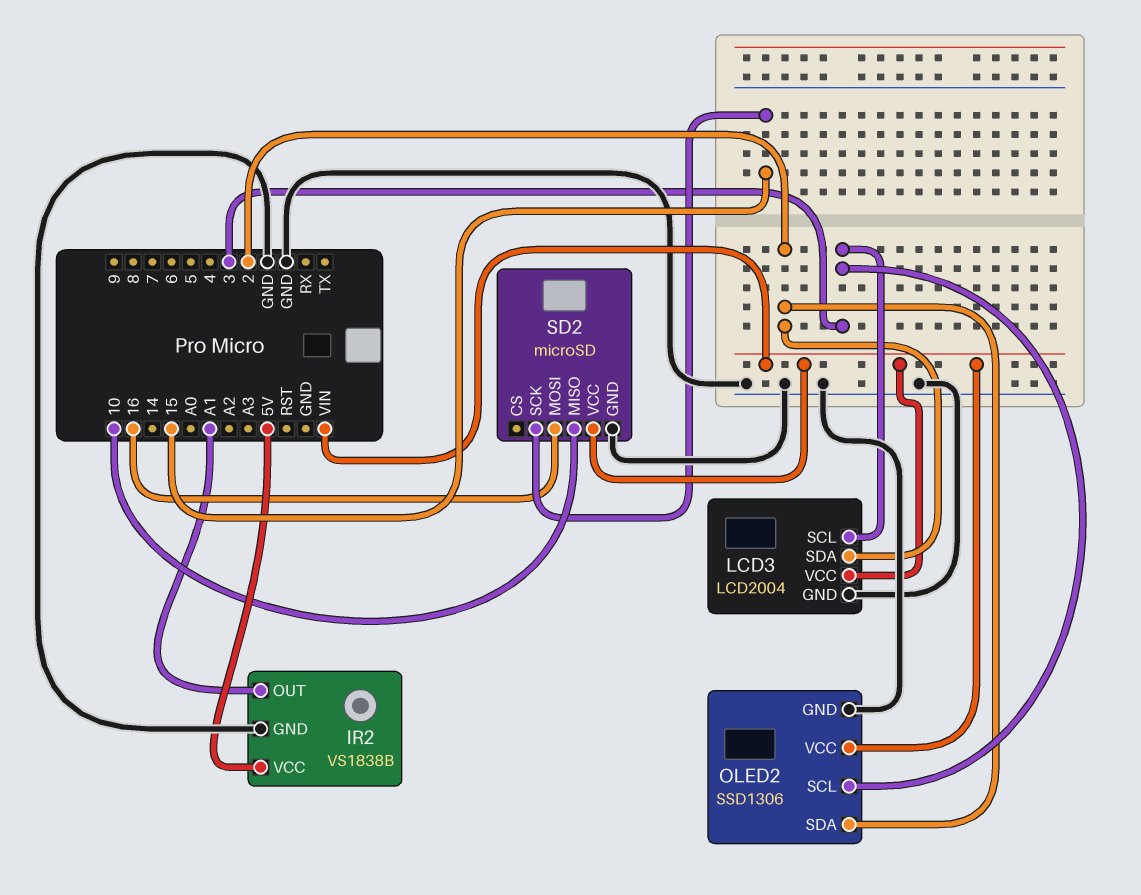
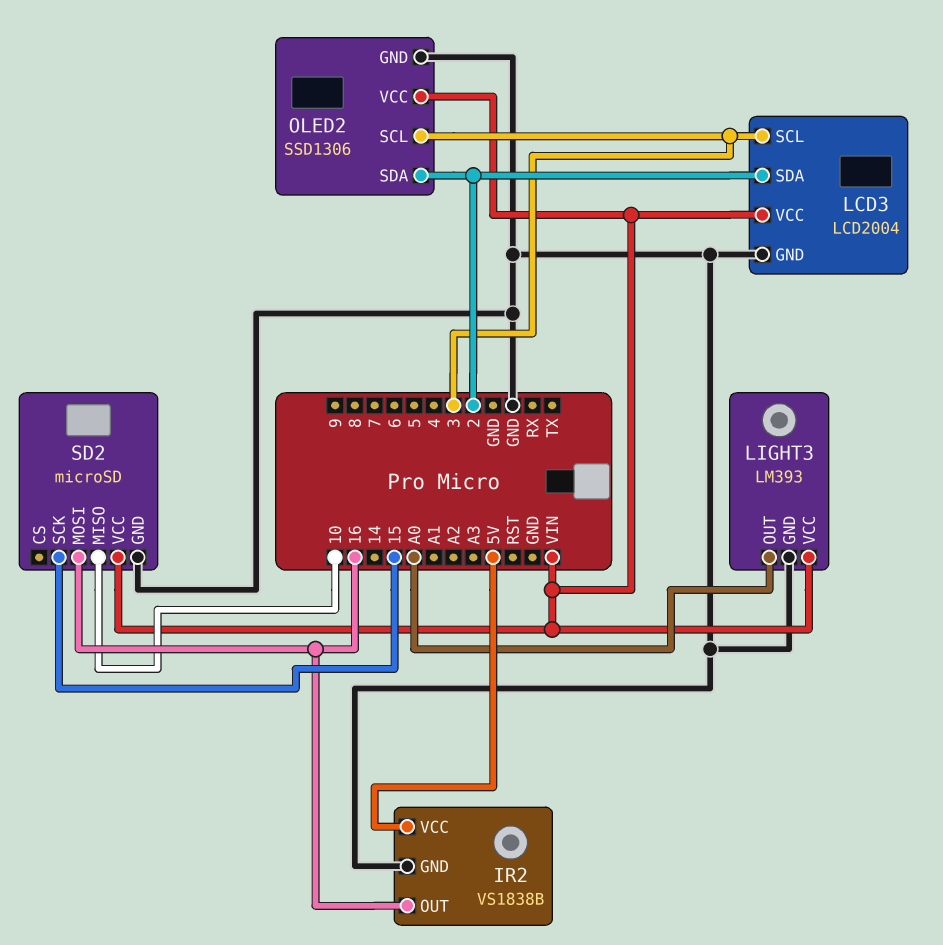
IR2 pin OUT: A1 -> 16
LIGHT3: none -> LM393
LIGHT3 pin GND: none -> GND
LIGHT3 pin OUT: none -> A0
LIGHT3 pin VCC: none -> VIN

